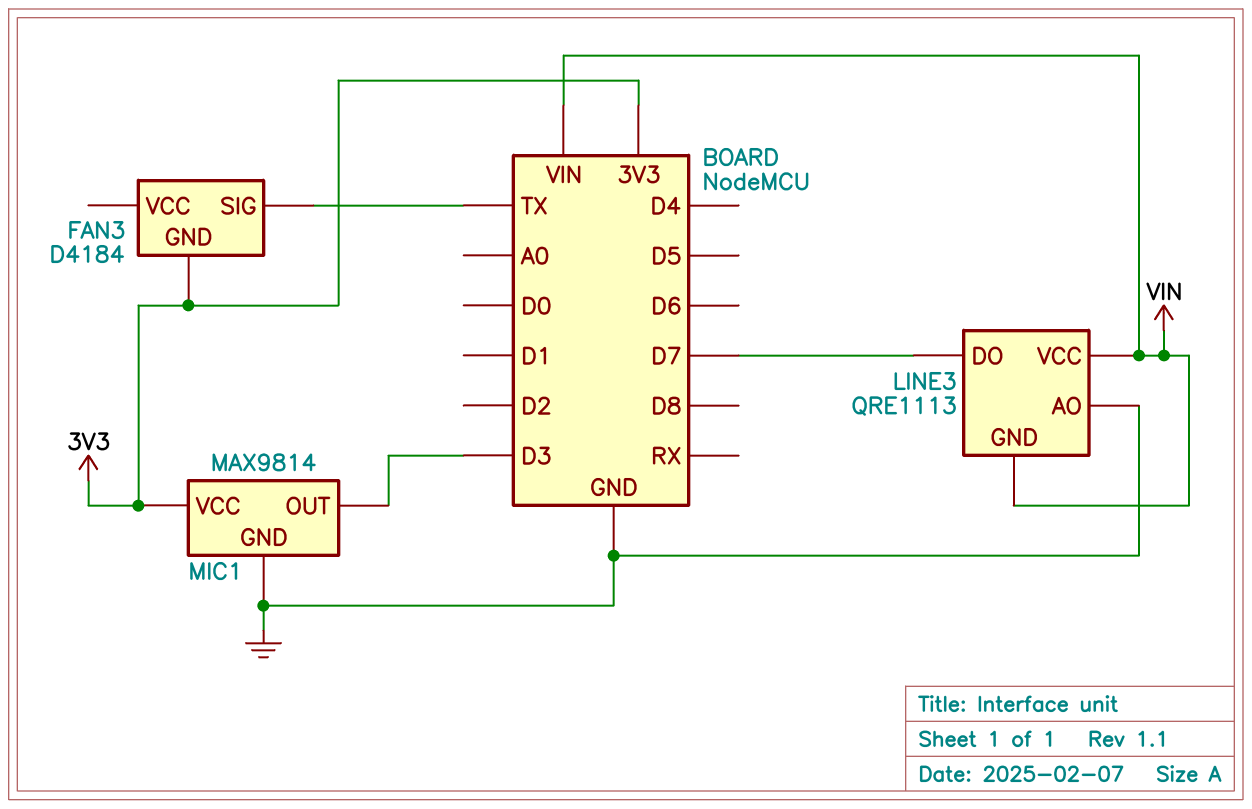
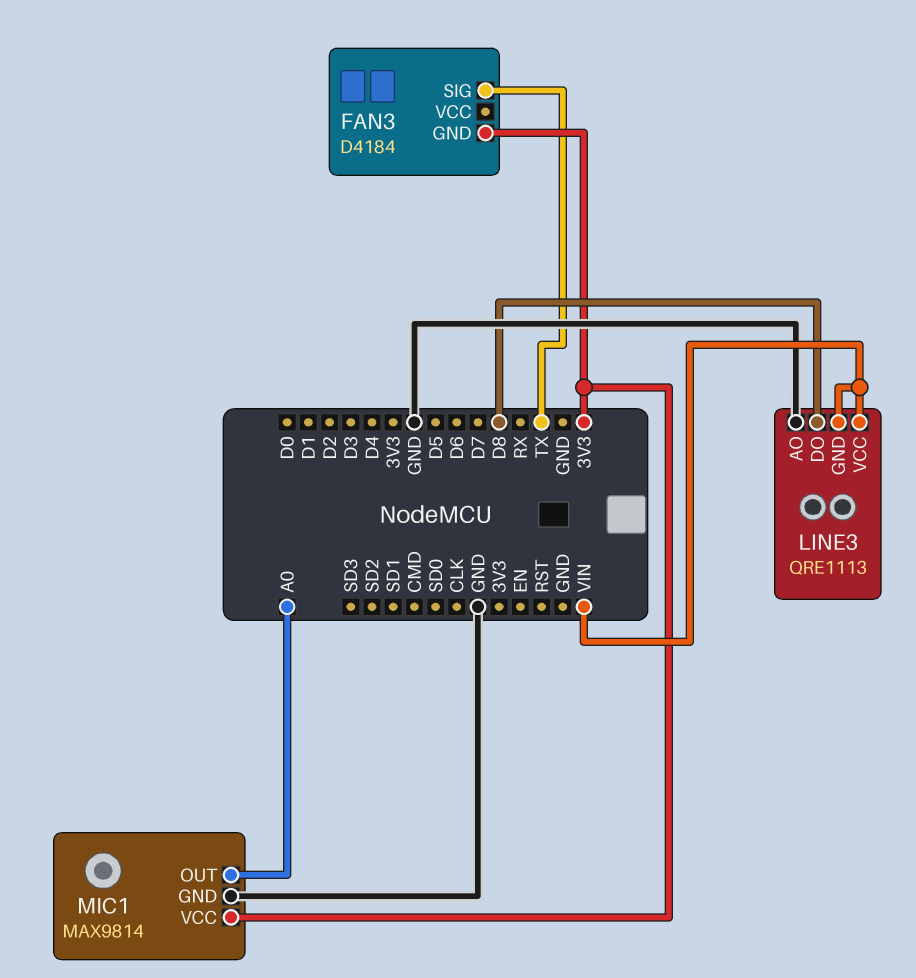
LINE3 pin DO: D7 -> D8
MIC1 pin OUT: D3 -> A0

